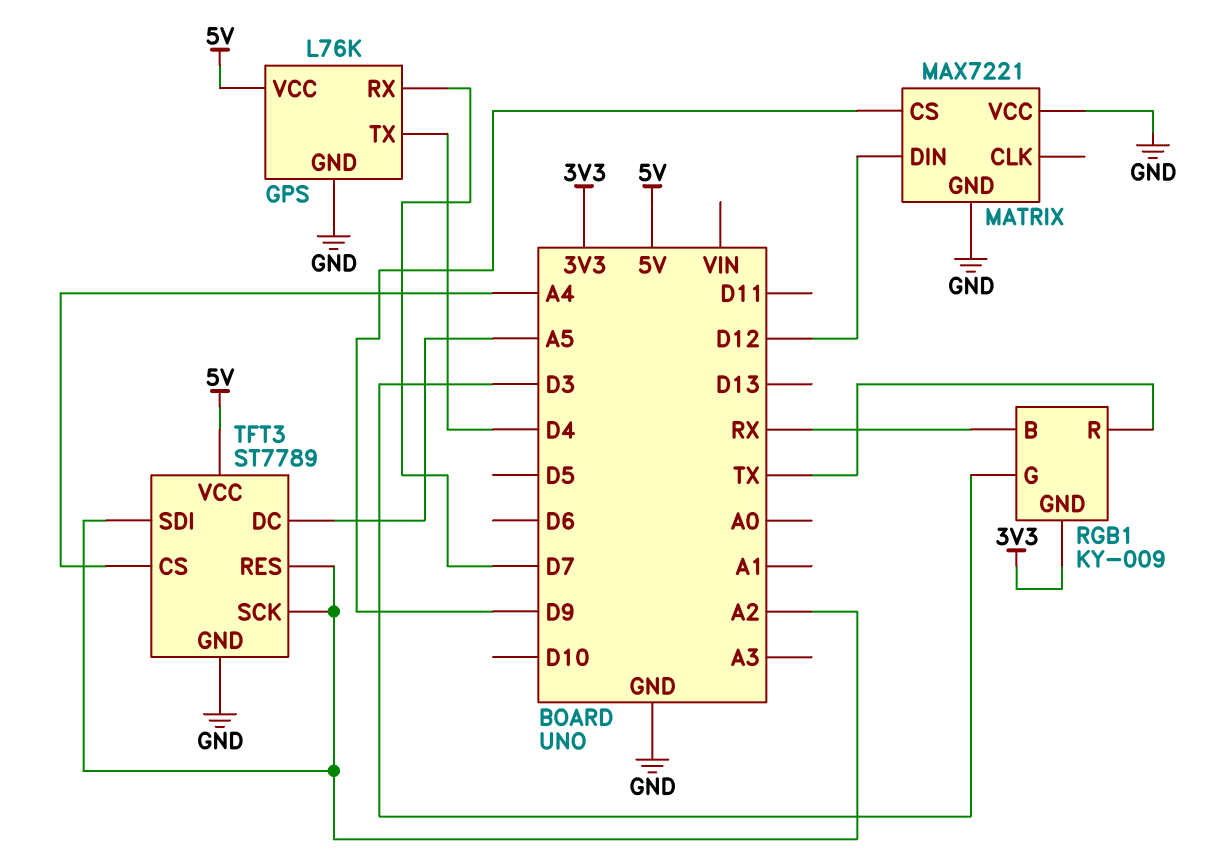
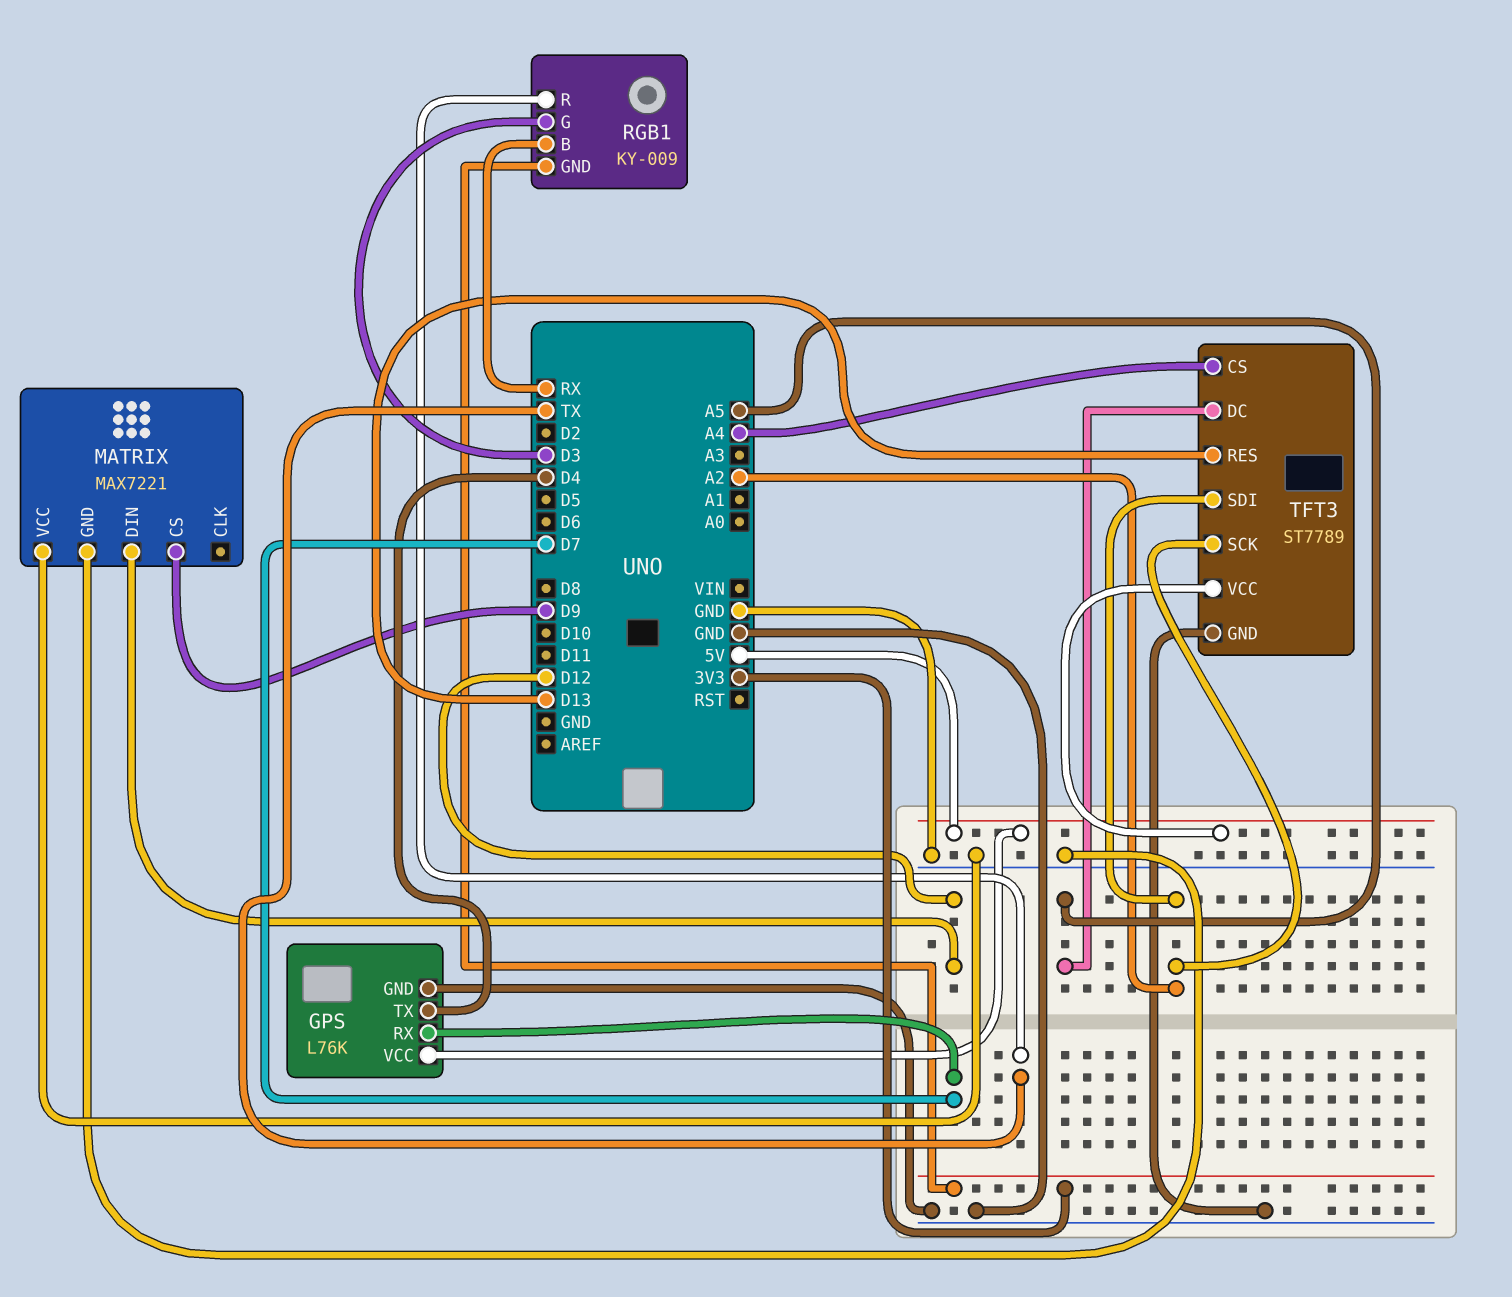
TFT3 pin RES: A2 -> D13

